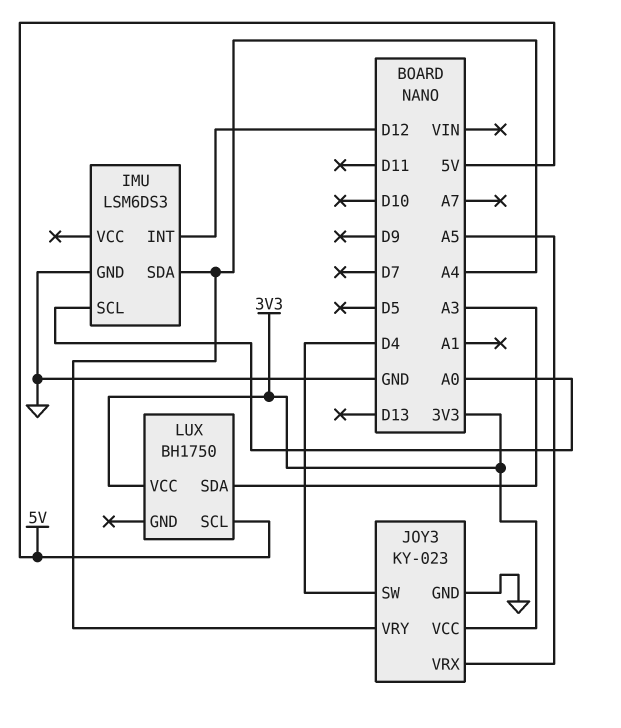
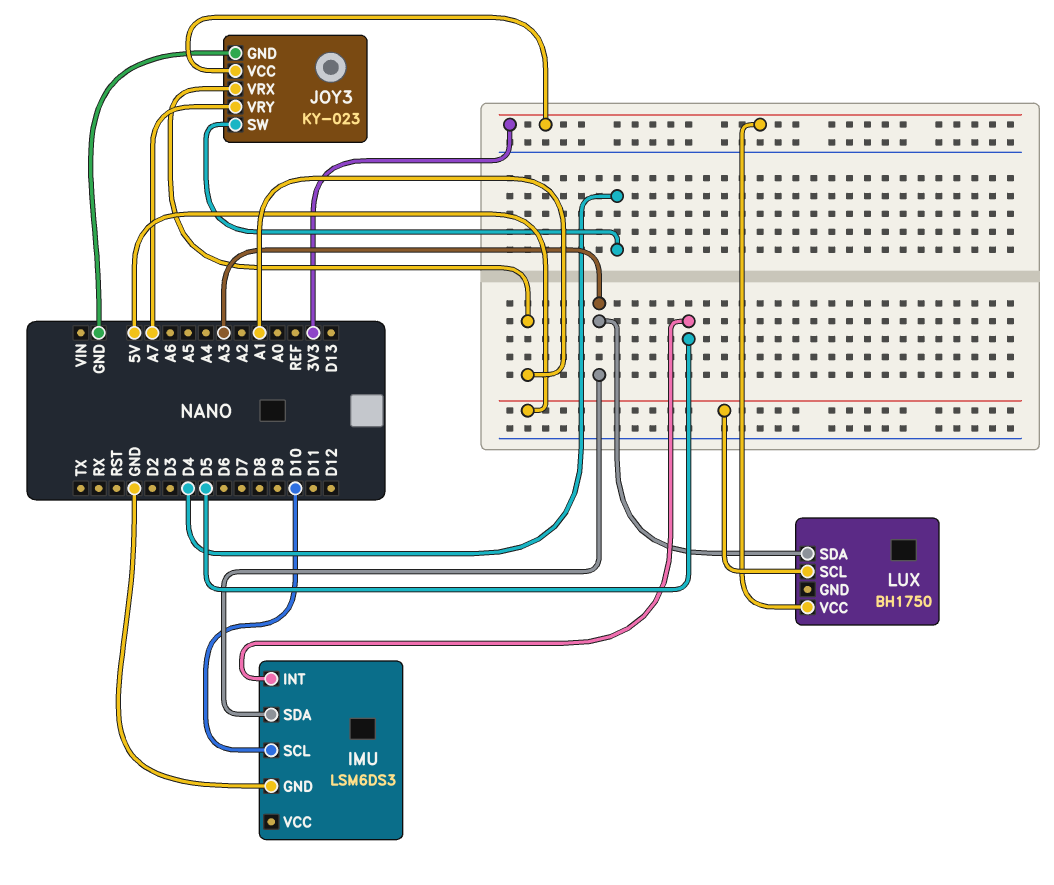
IMU pin INT: D12 -> D5
IMU pin SCL: A0 -> D10
IMU pin SDA: A4 -> A3
JOY3 pin VRX: A5 -> A1
JOY3 pin VRY: A4 -> A7

